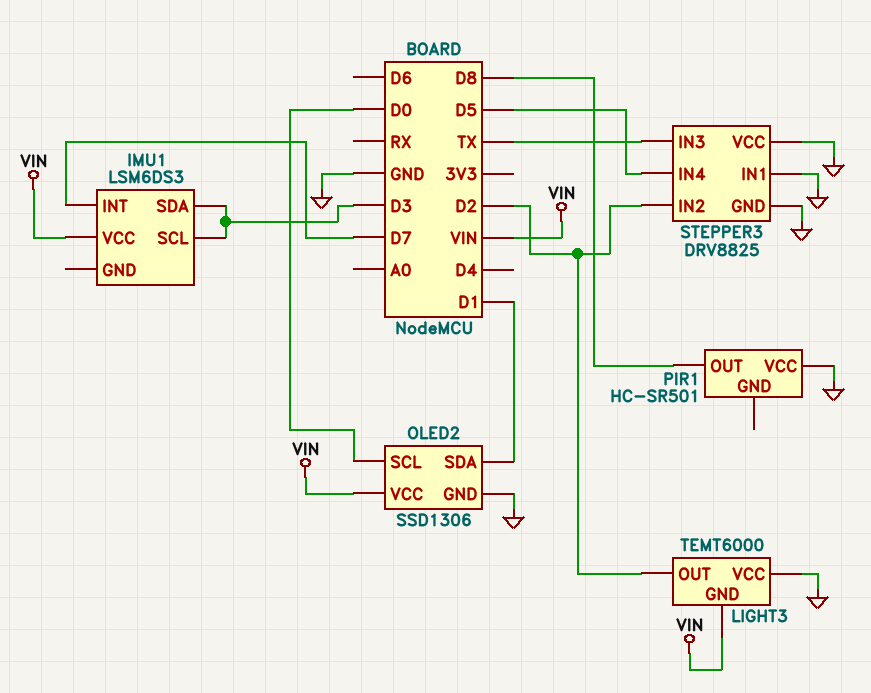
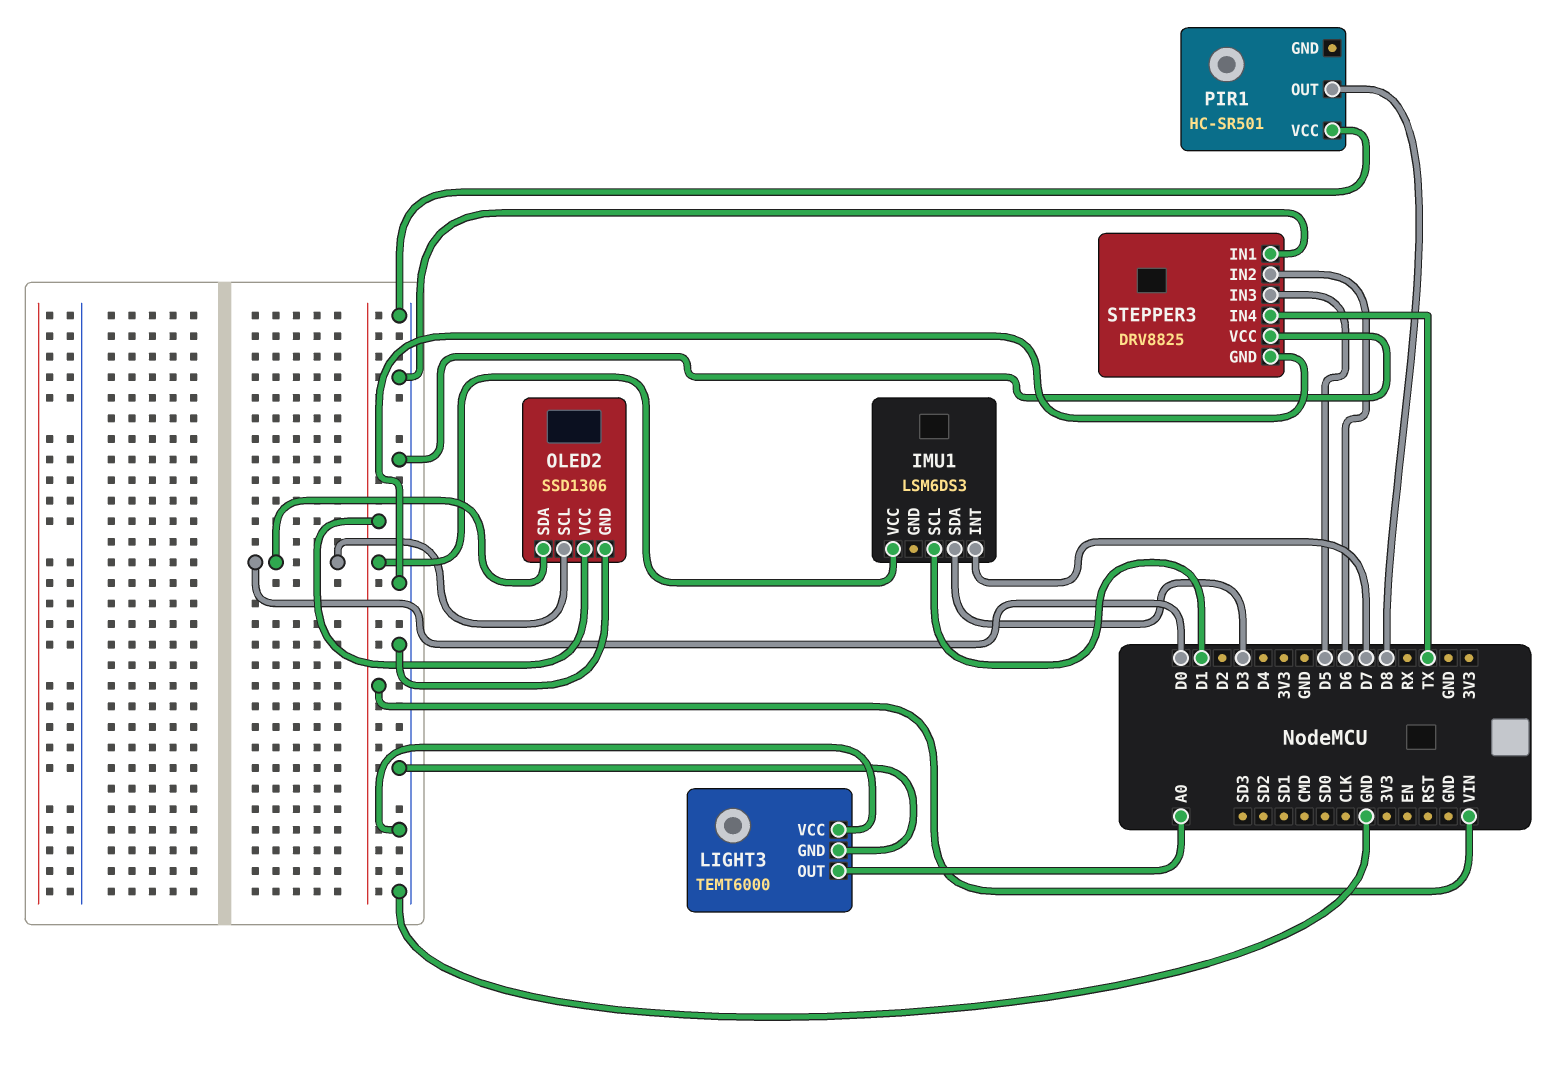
IMU1 pin SCL: D3 -> D1
LIGHT3 pin GND: VIN -> GND
LIGHT3 pin OUT: D2 -> A0
OLED2 pin SDA: D1 -> D0
STEPPER3 pin IN2: D2 -> D6
STEPPER3 pin IN3: TX -> D5
STEPPER3 pin IN4: D5 -> TX

